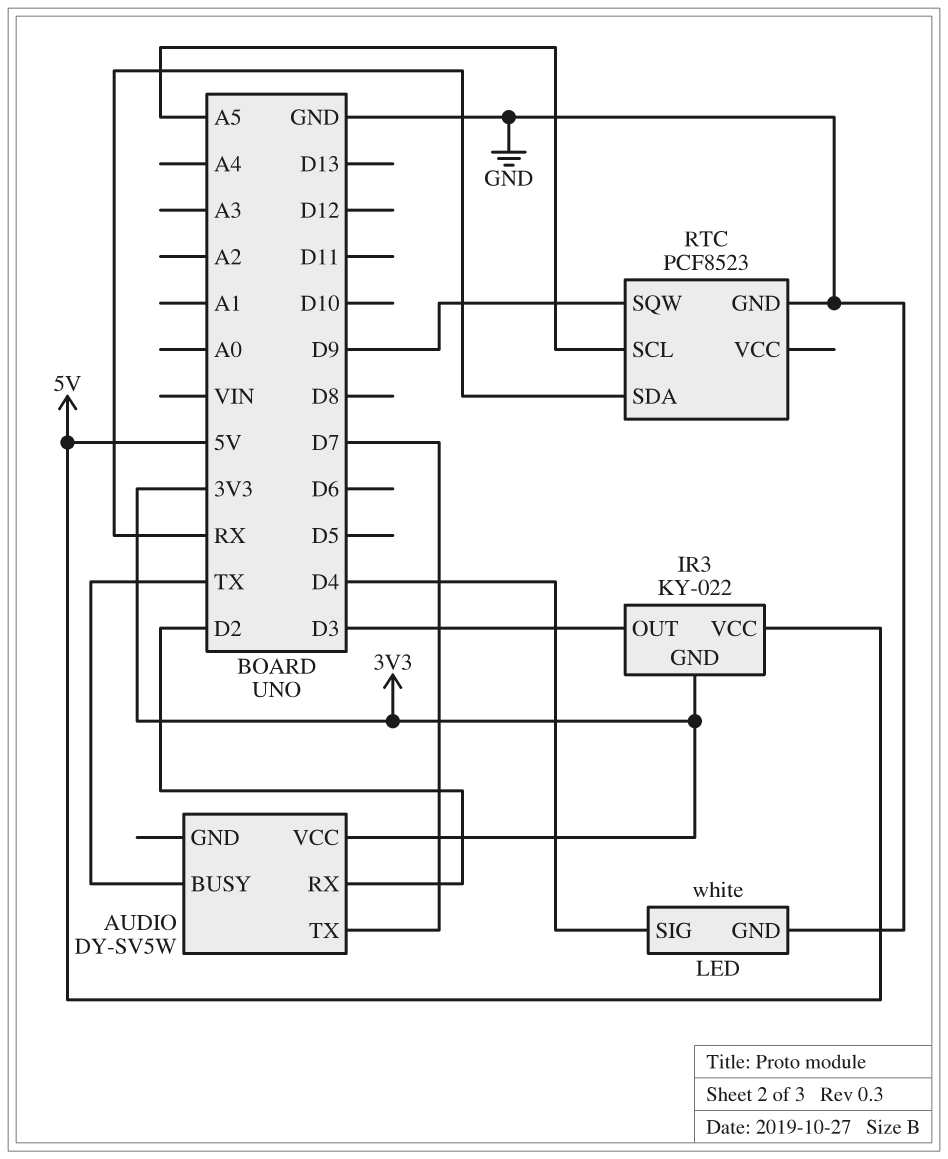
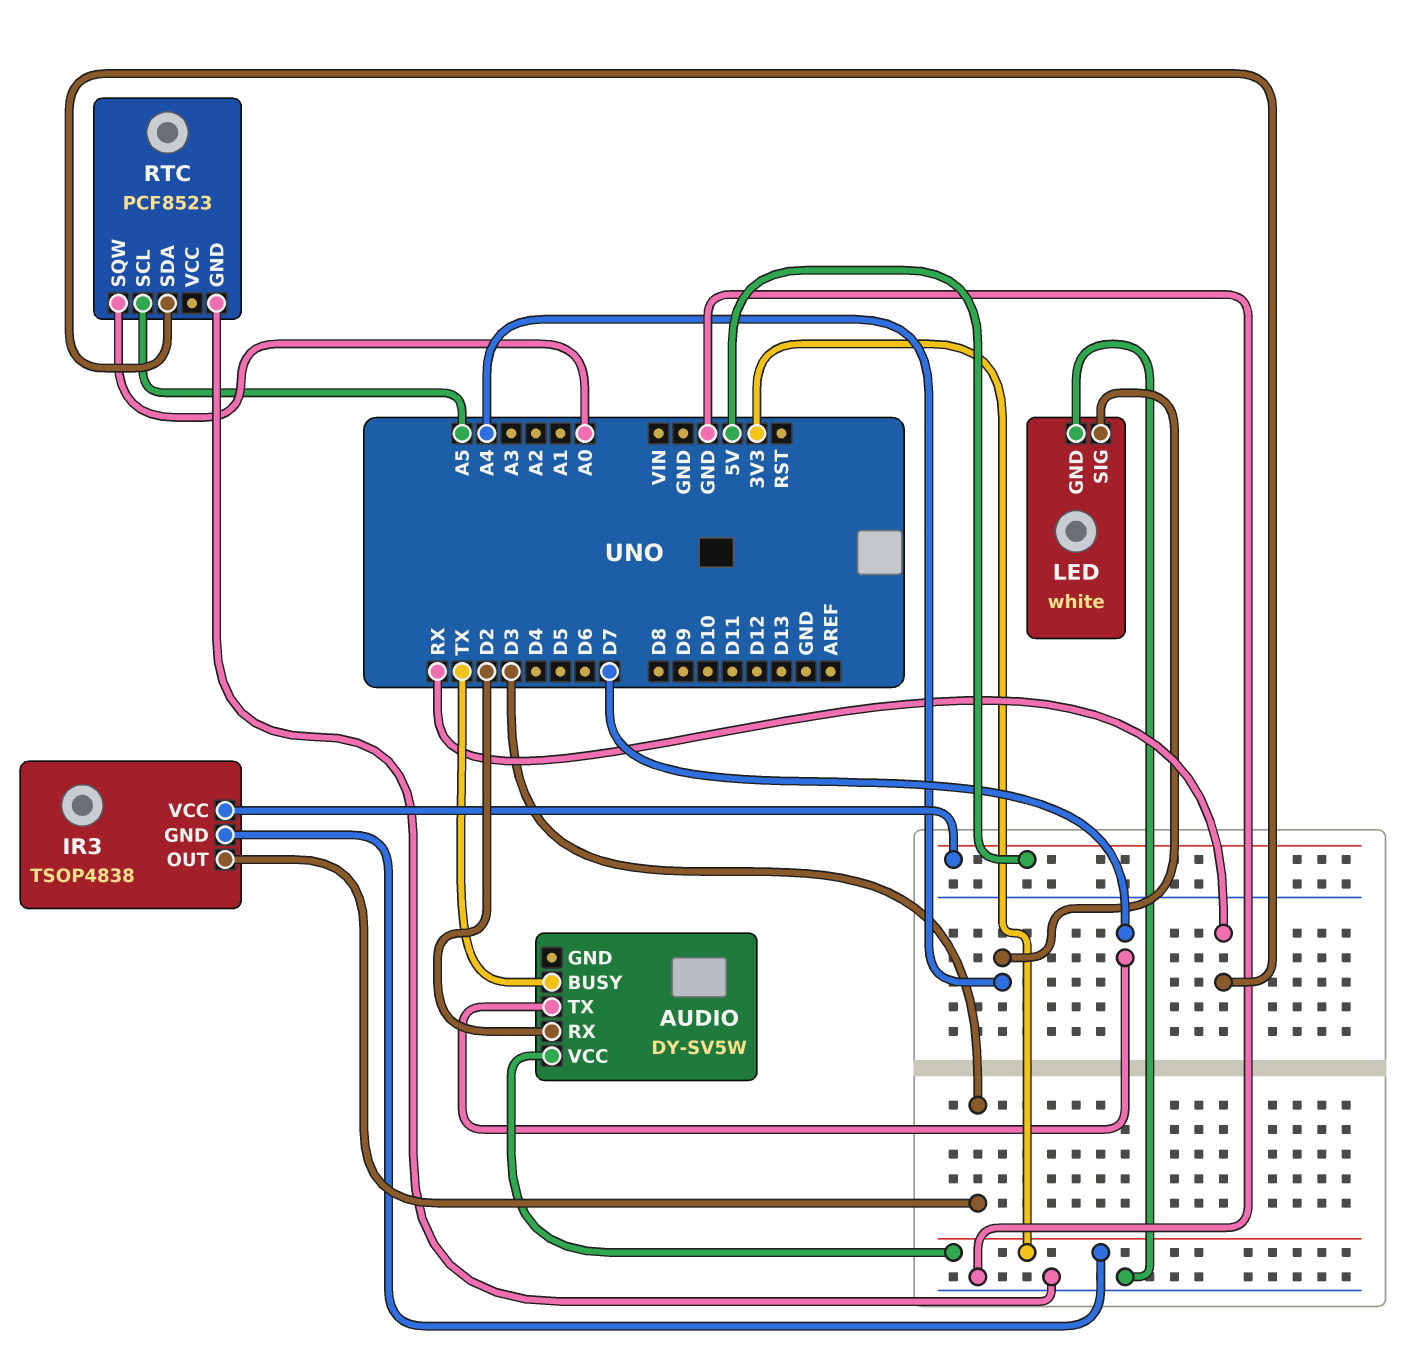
IR3: KY-022 -> TSOP4838
LED pin SIG: D4 -> A4
RTC pin SQW: D9 -> A0

